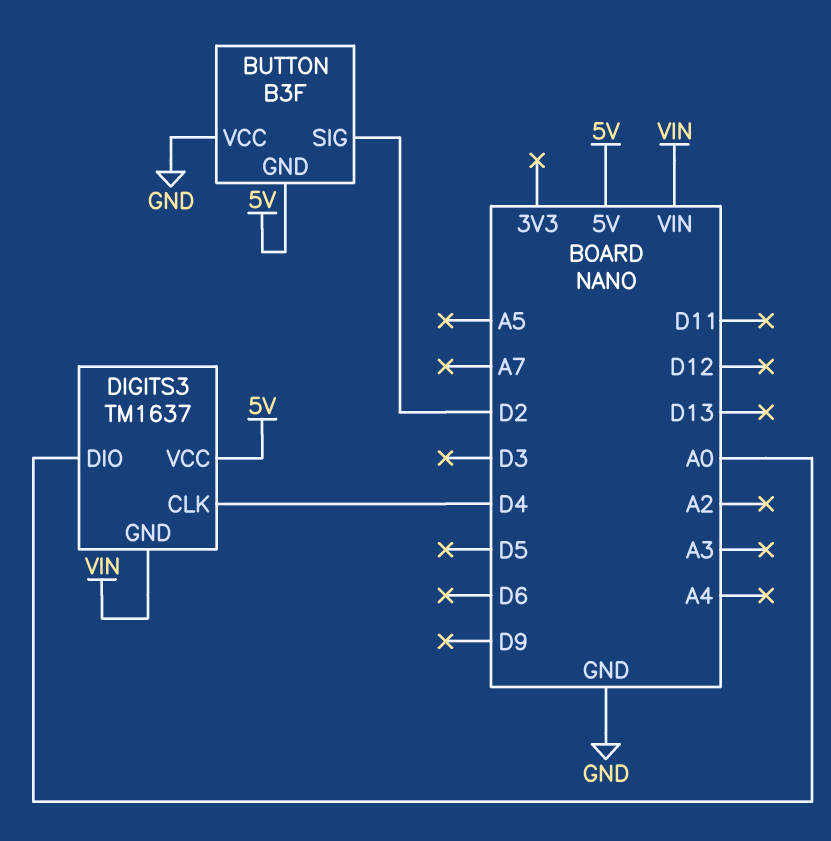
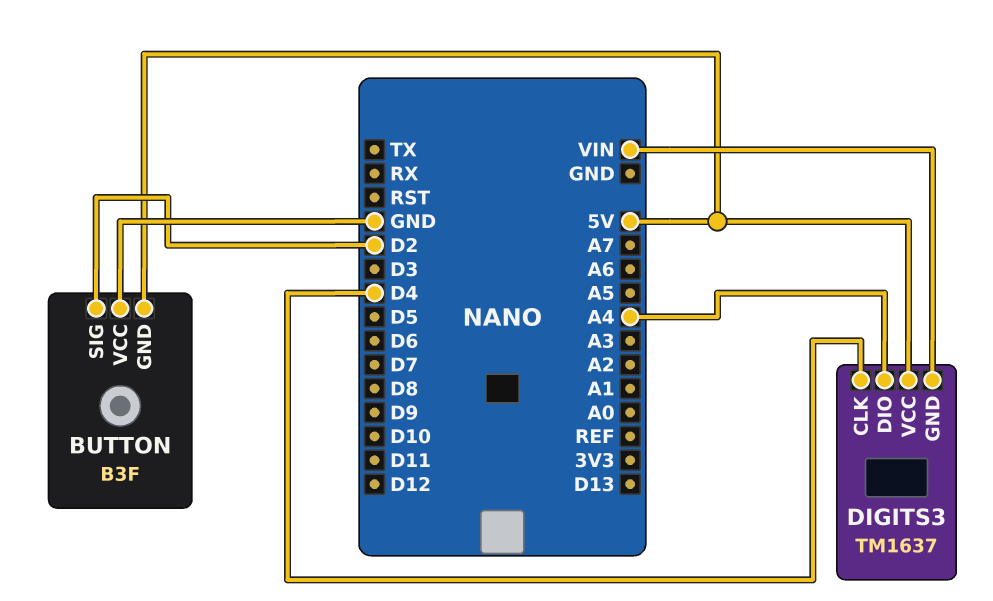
DIGITS3 pin DIO: A0 -> A4

